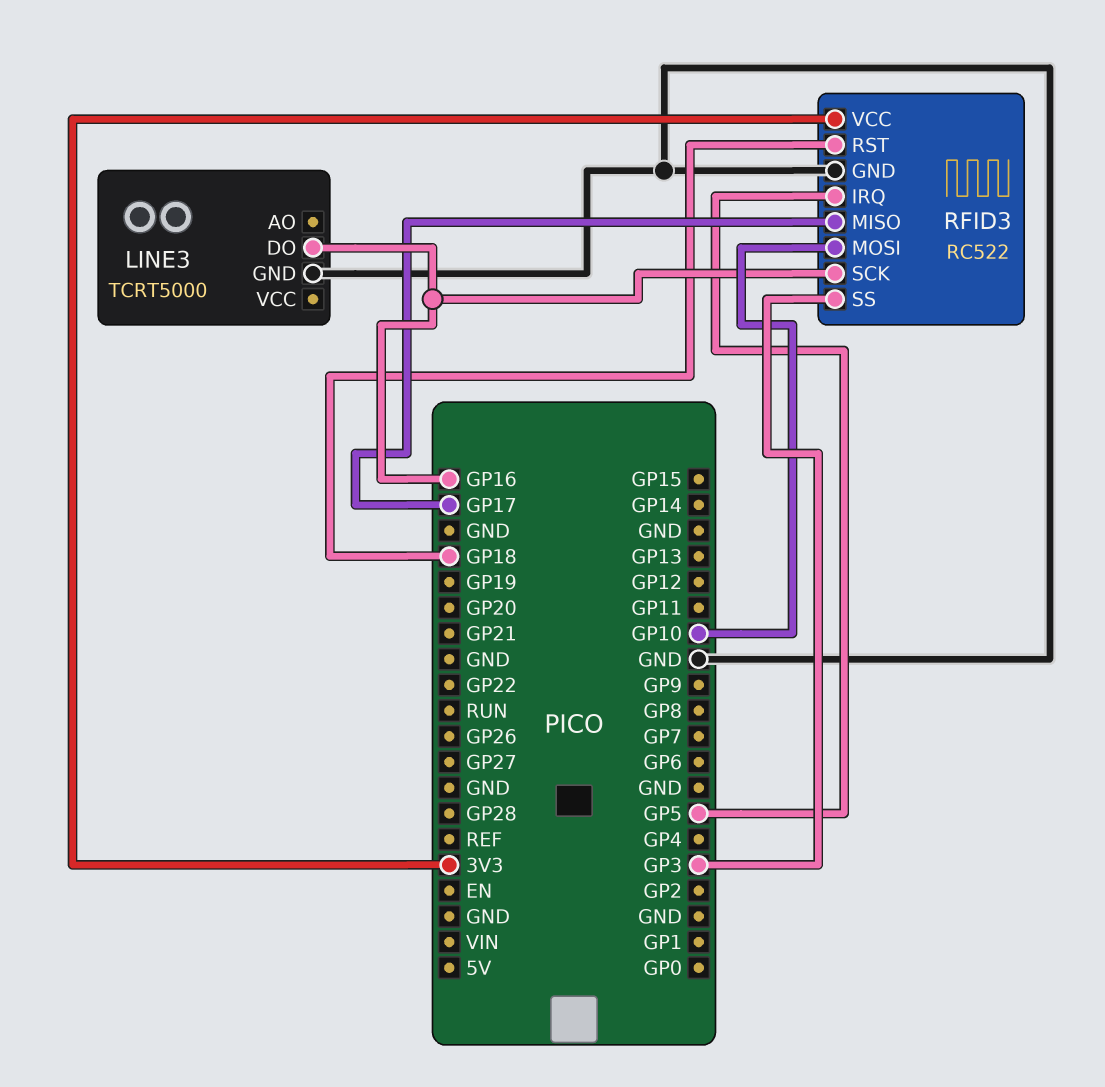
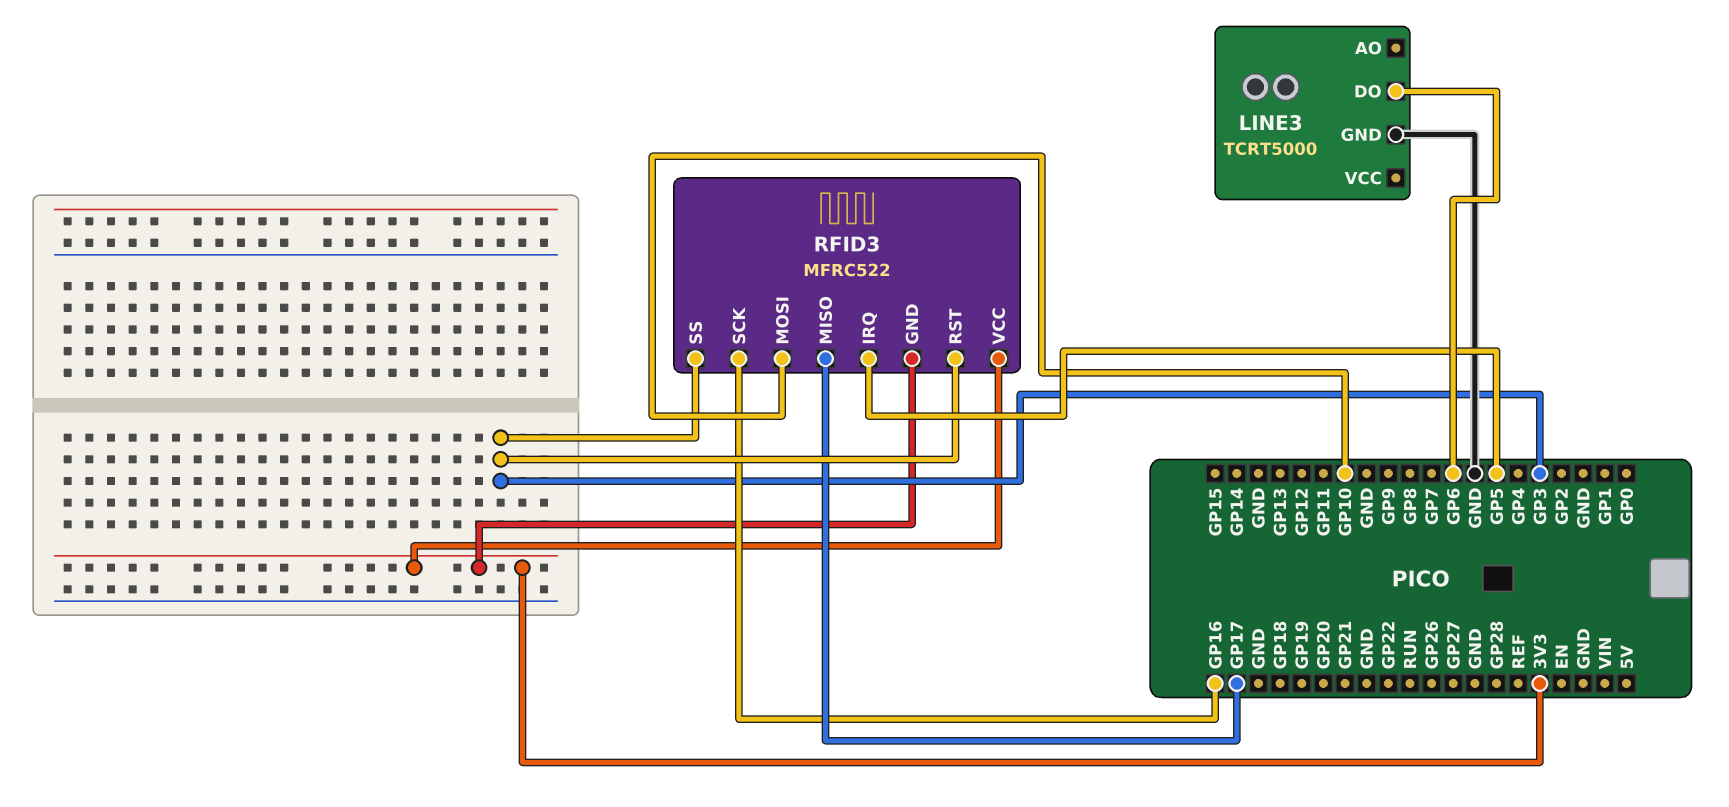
LINE3 pin DO: GP16 -> GP6
RFID3: RC522 -> MFRC522
RFID3 pin GND: GND -> 3V3
RFID3 pin RST: GP18 -> GP3

